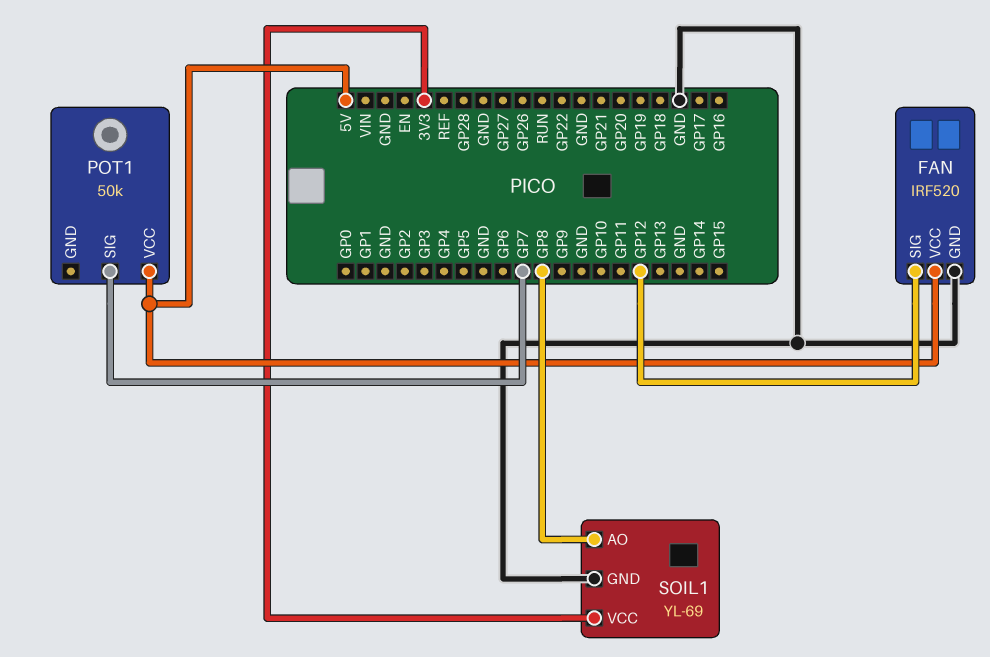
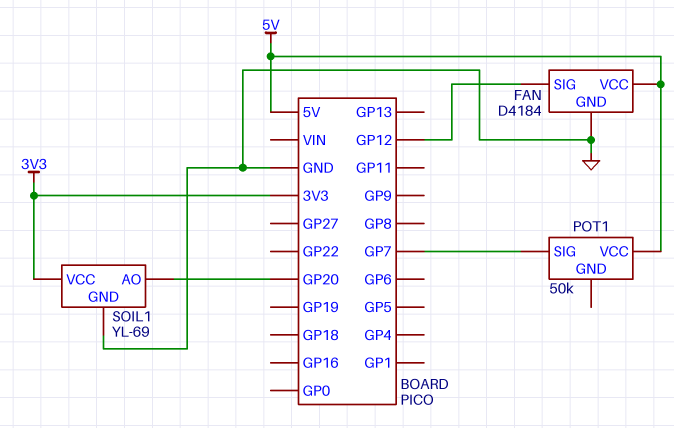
FAN: IRF520 -> D4184
SOIL1 pin AO: GP8 -> GP20

